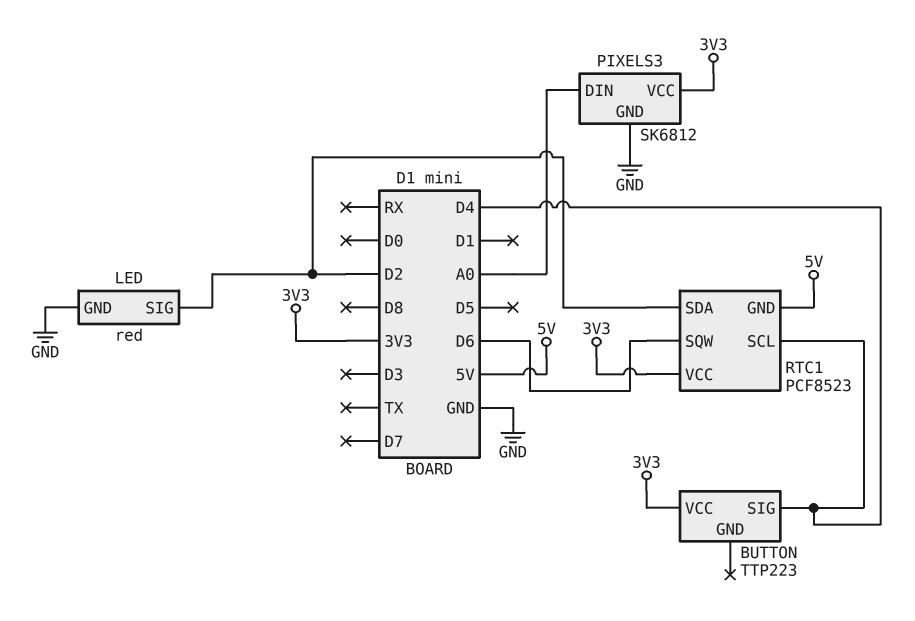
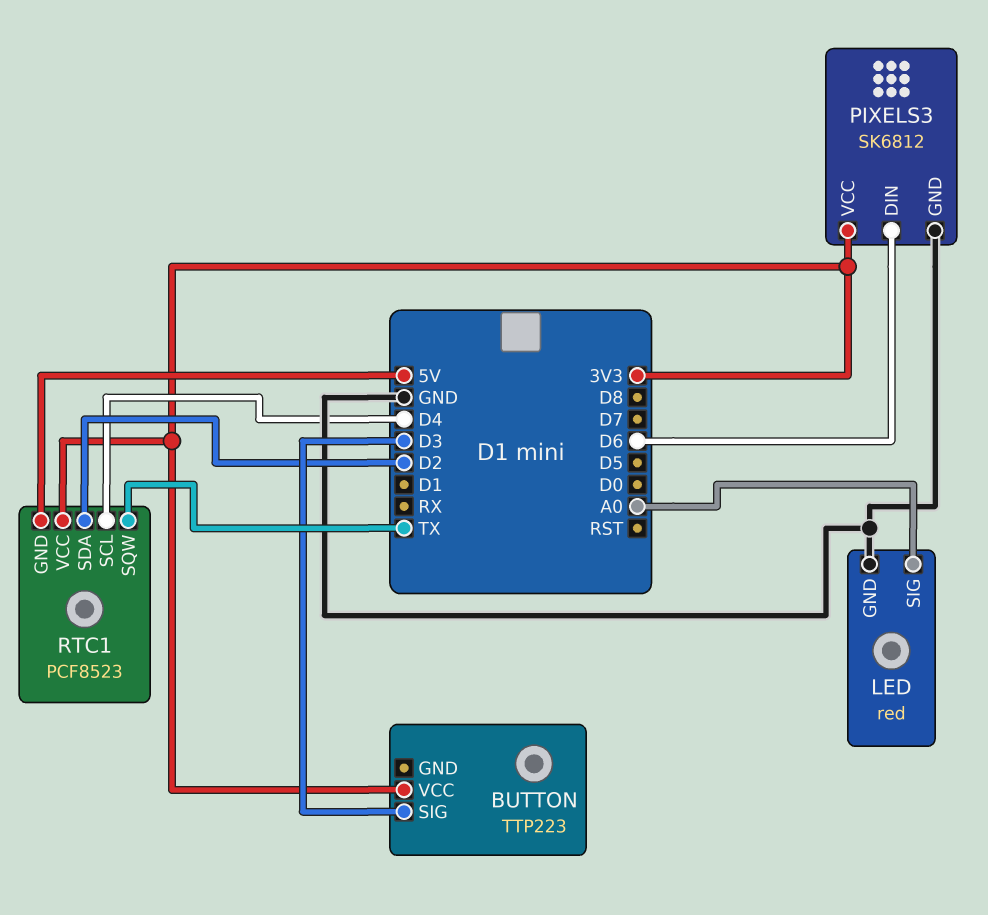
BUTTON pin SIG: D4 -> D3
LED pin SIG: D2 -> A0
PIXELS3 pin DIN: A0 -> D6
RTC1 pin SQW: D6 -> TX

